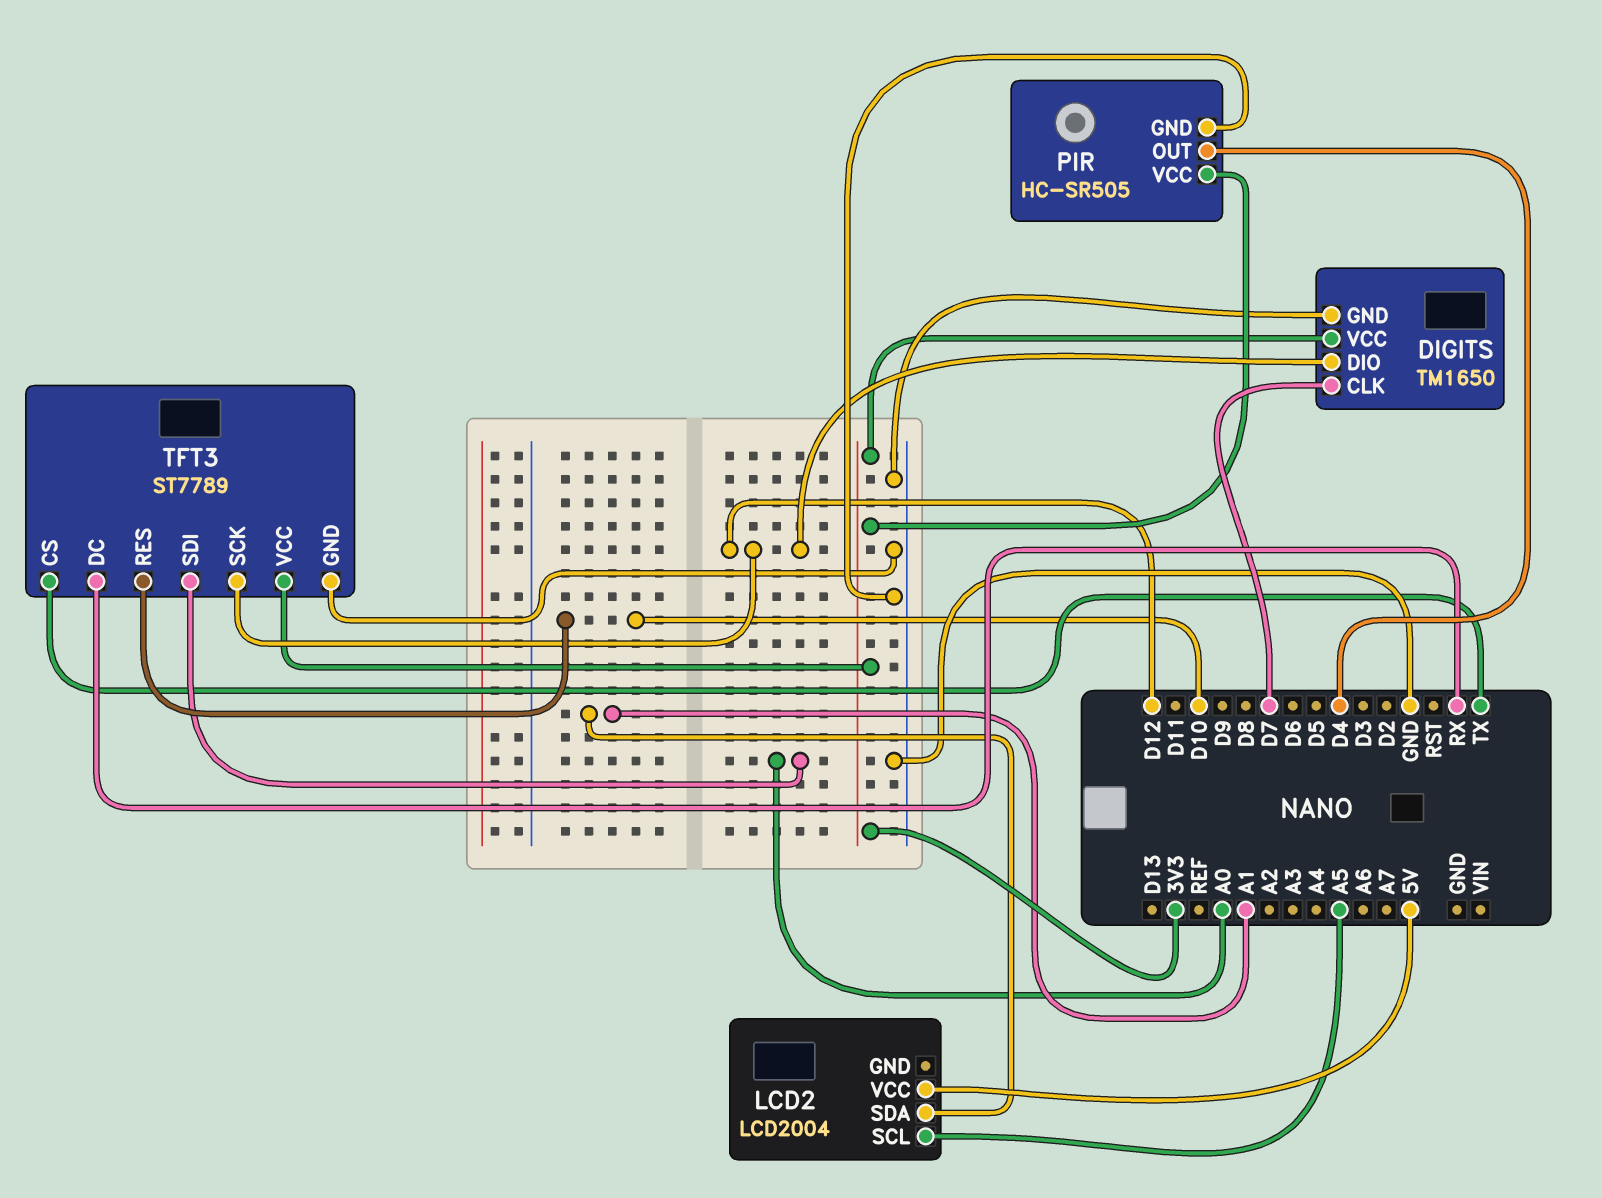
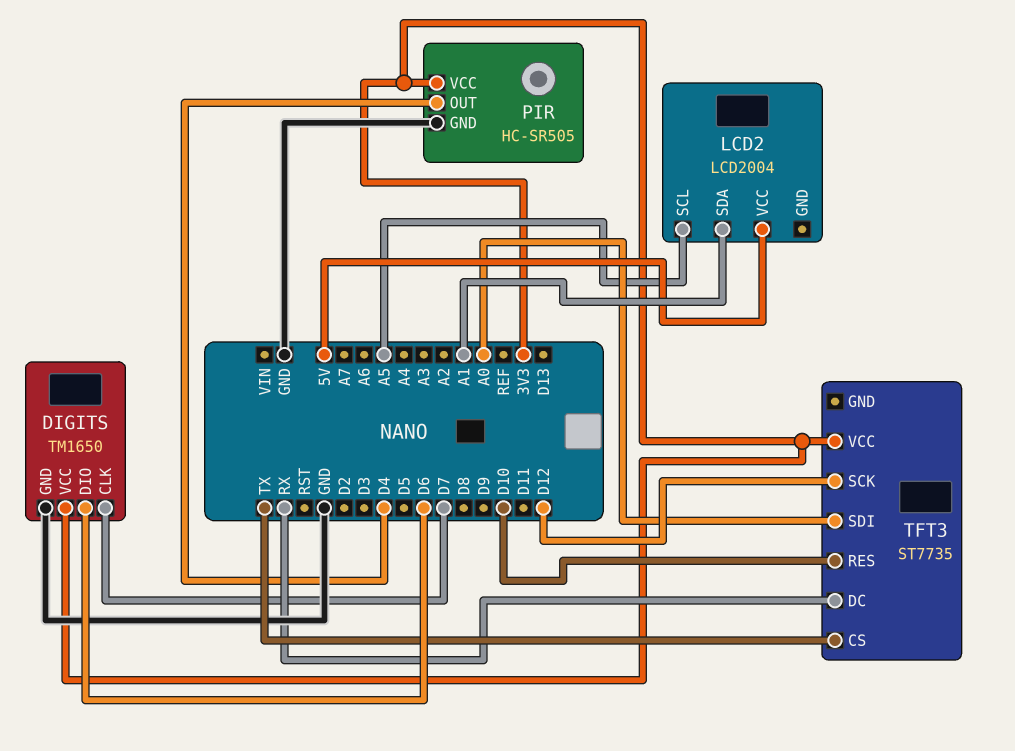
DIGITS pin DIO: D12 -> D6
TFT3: ST7789 -> ST7735
TFT3 pin GND: GND -> none

